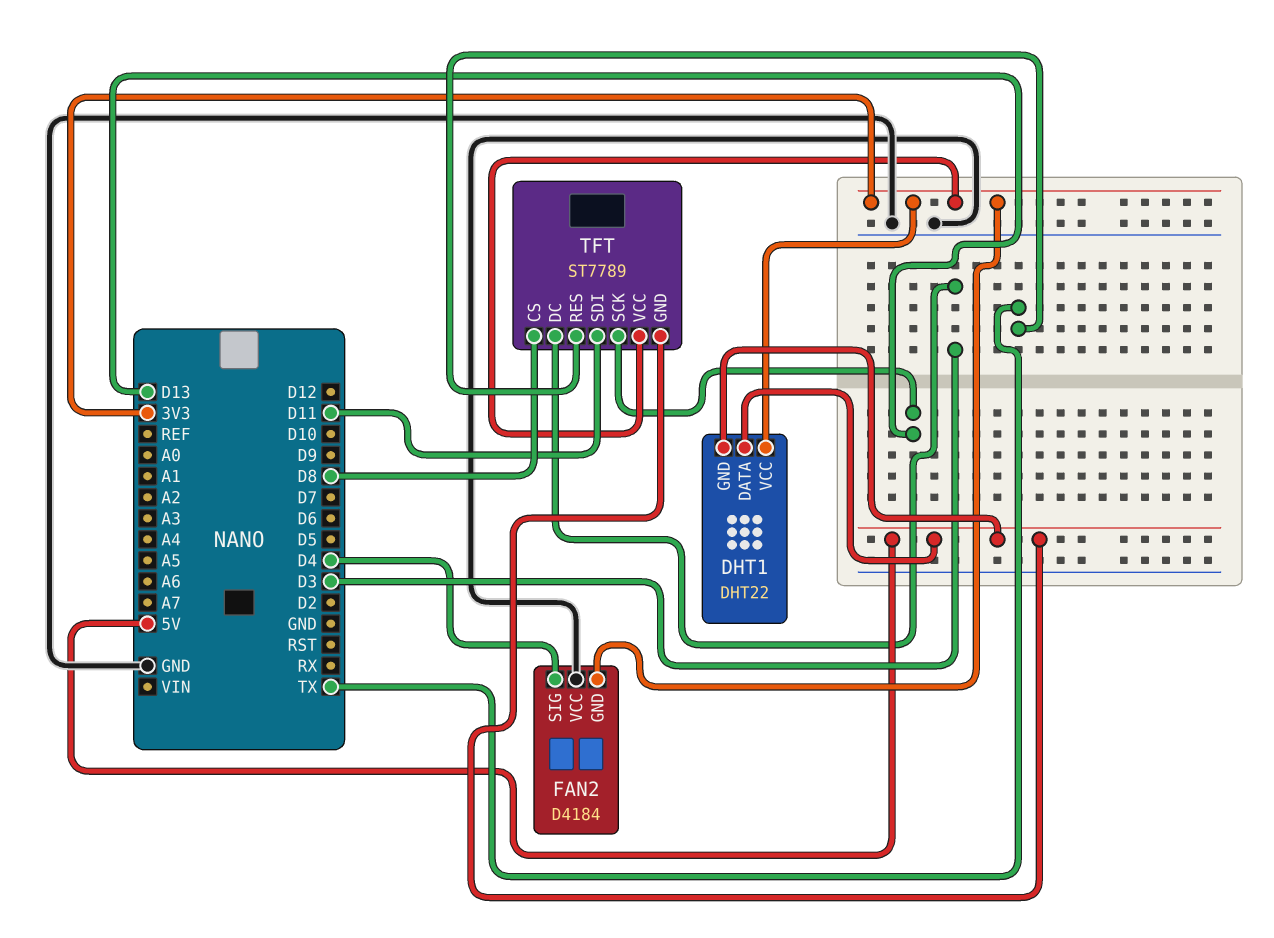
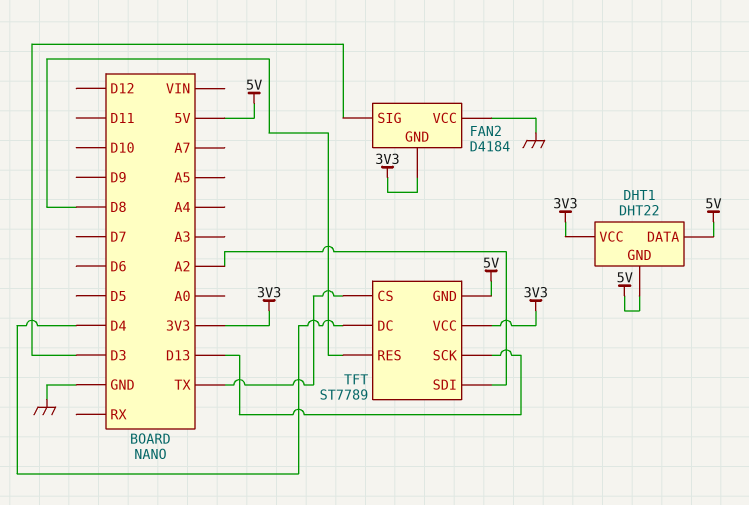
FAN2 pin SIG: D4 -> D3
TFT pin CS: D8 -> TX
TFT pin DC: D3 -> D4
TFT pin RES: TX -> D8
TFT pin SDI: D11 -> A2

